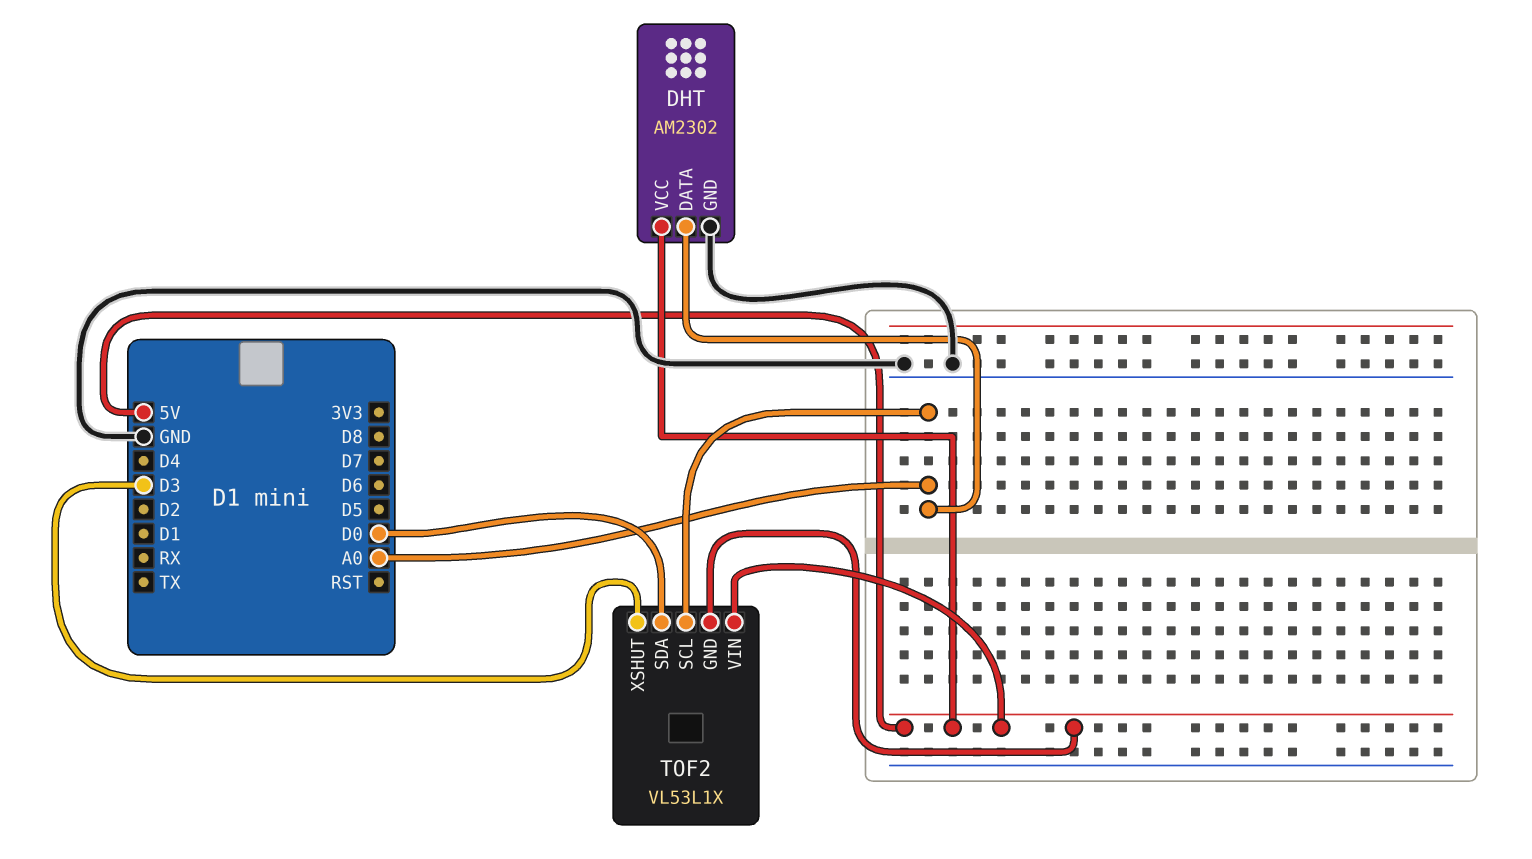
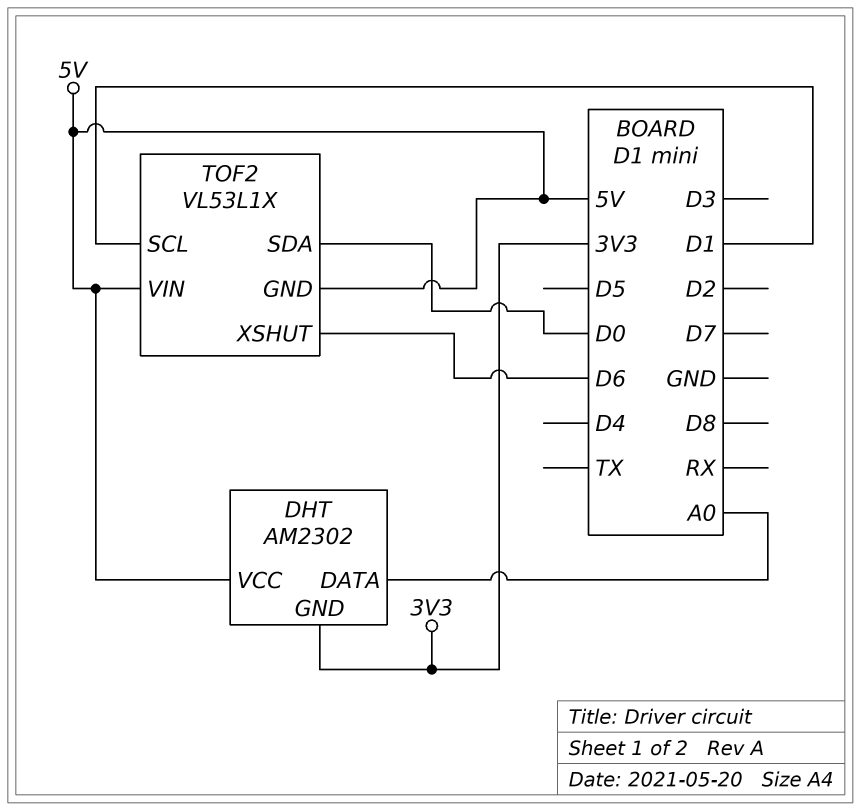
DHT pin GND: GND -> 3V3
TOF2 pin SCL: A0 -> D1
TOF2 pin XSHUT: D3 -> D6

